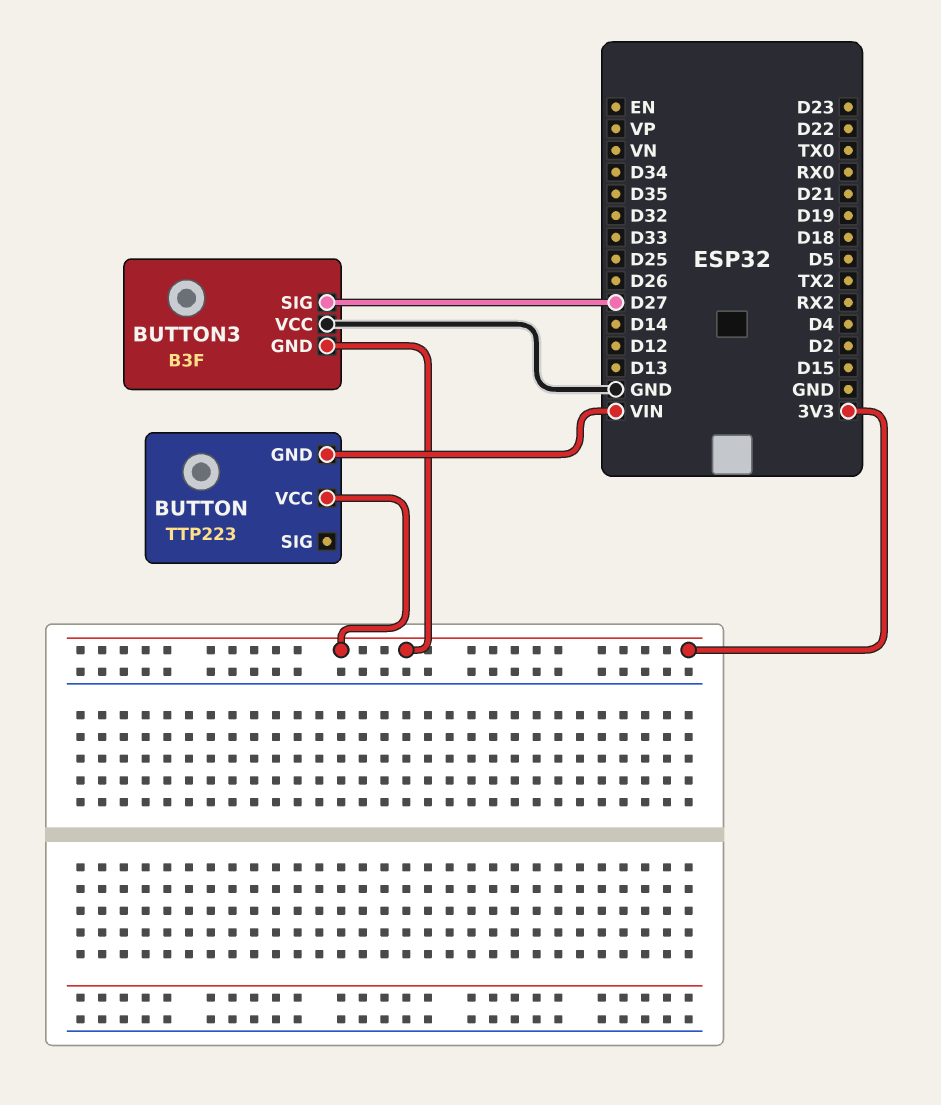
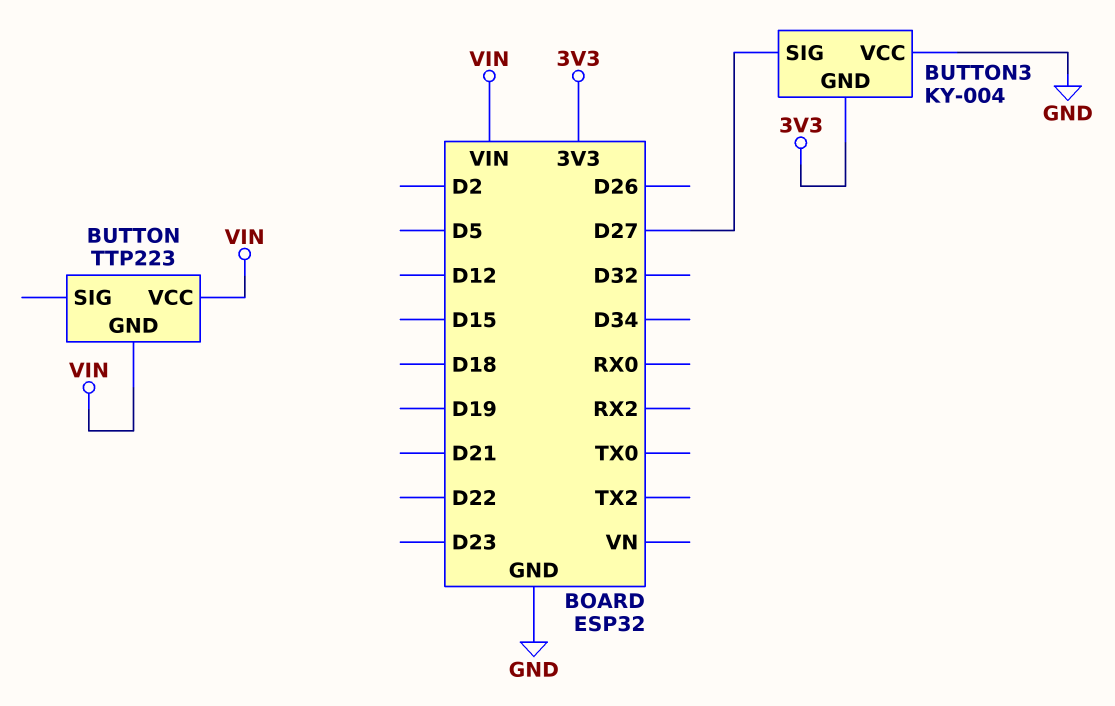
BUTTON pin VCC: 3V3 -> VIN
BUTTON3: B3F -> KY-004

